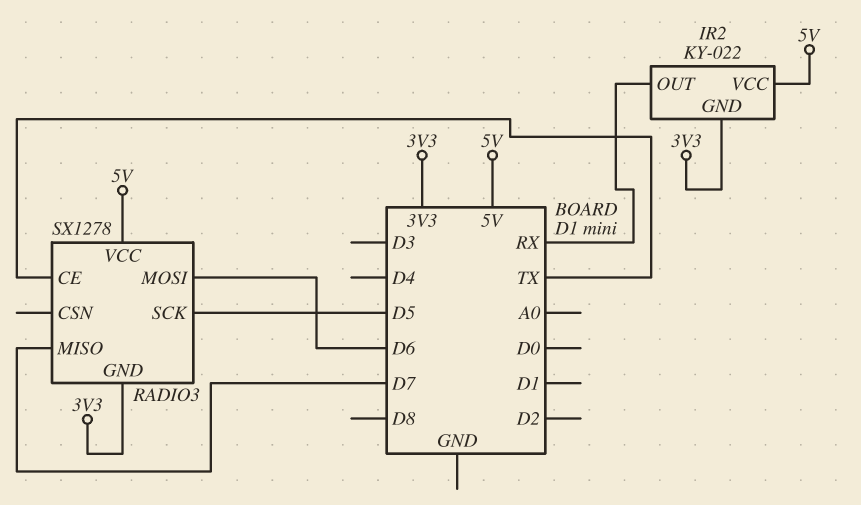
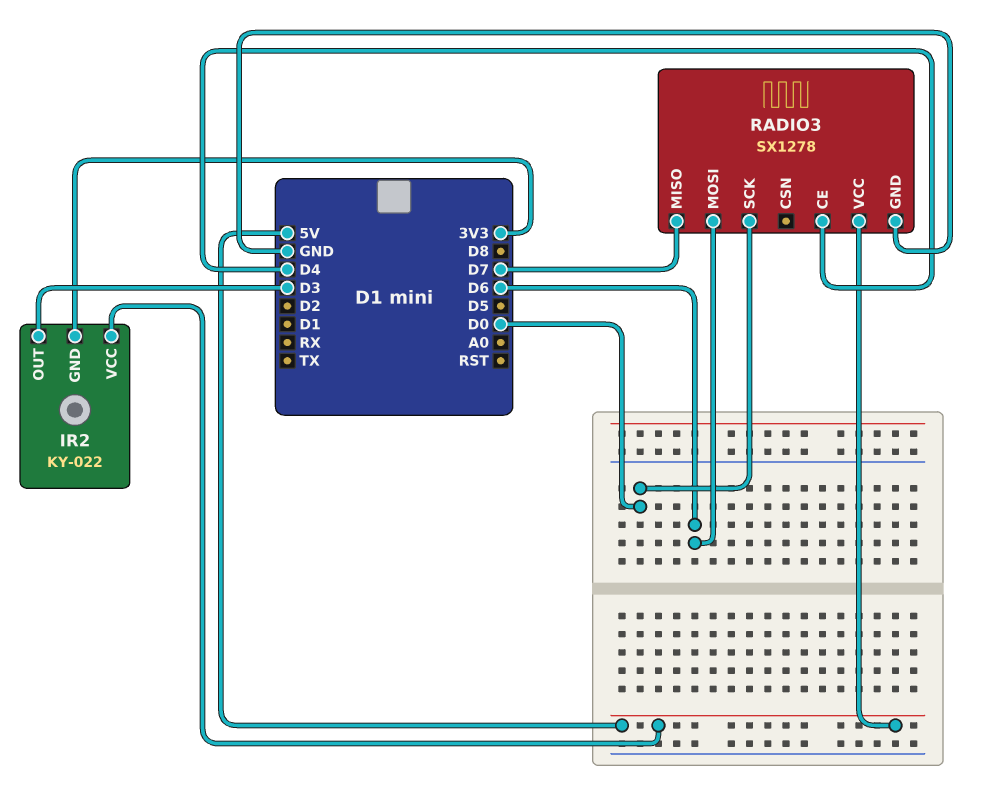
IR2 pin OUT: RX -> D3
RADIO3 pin CE: TX -> D4
RADIO3 pin GND: 3V3 -> GND
RADIO3 pin SCK: D5 -> D0

